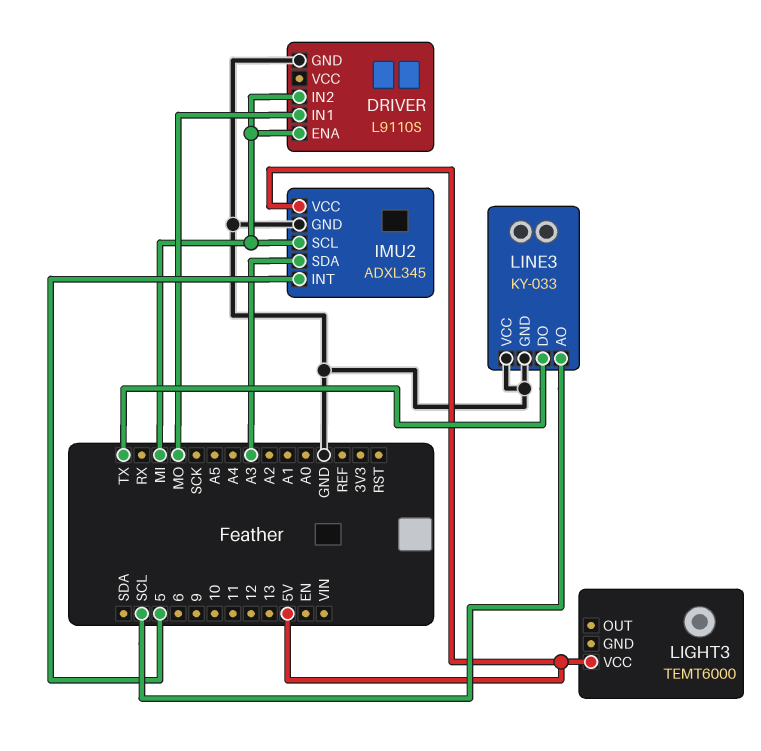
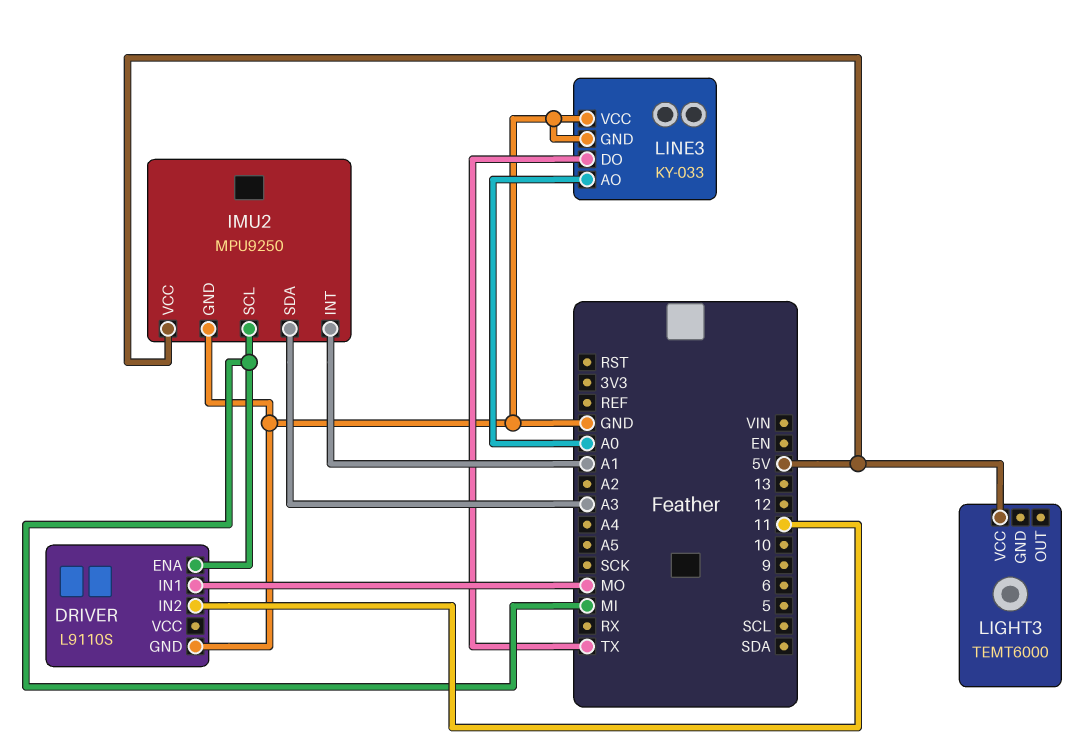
DRIVER pin IN2: MI -> 11
IMU2: ADXL345 -> MPU9250
IMU2 pin INT: 5 -> A1
LINE3 pin AO: SCL -> A0

